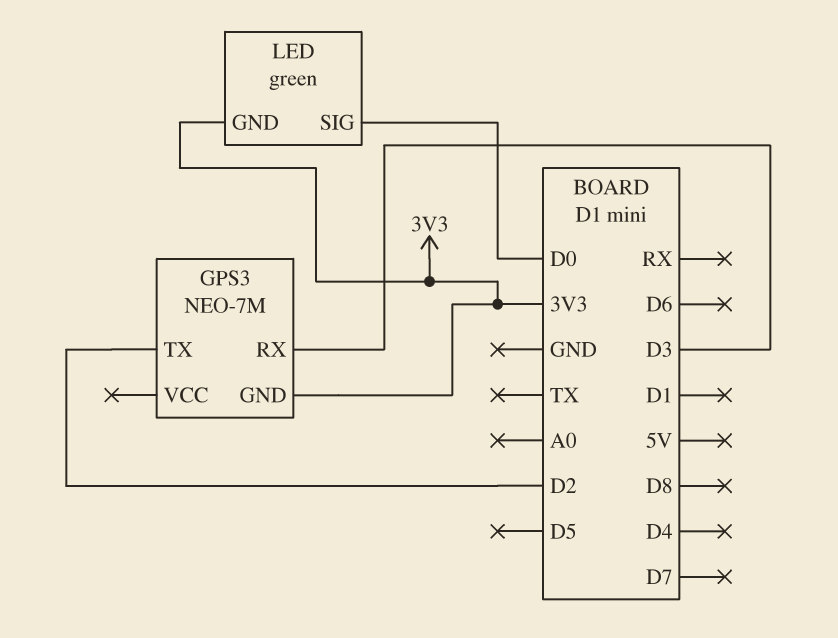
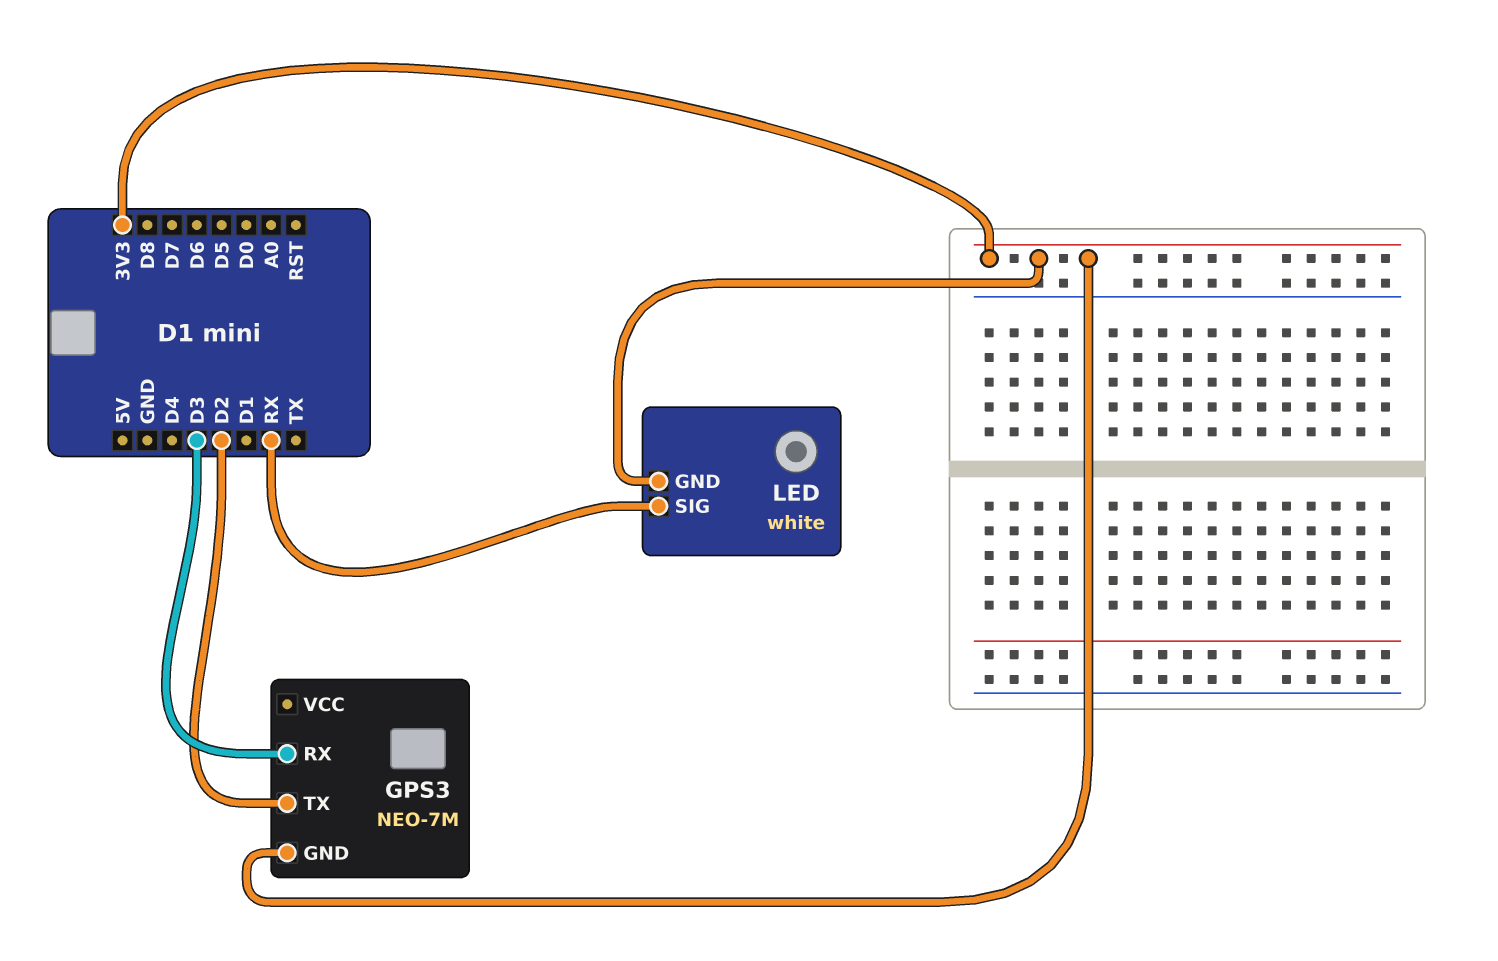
LED: green -> white
LED pin SIG: D0 -> RX

